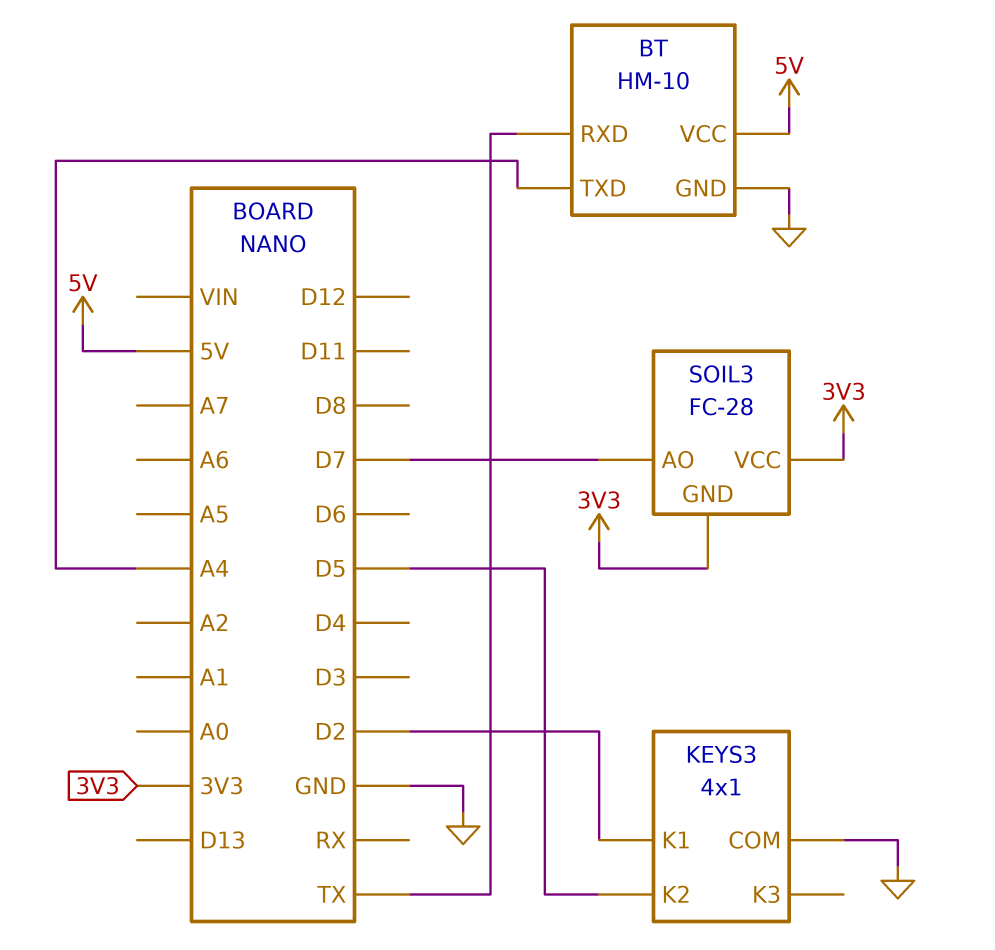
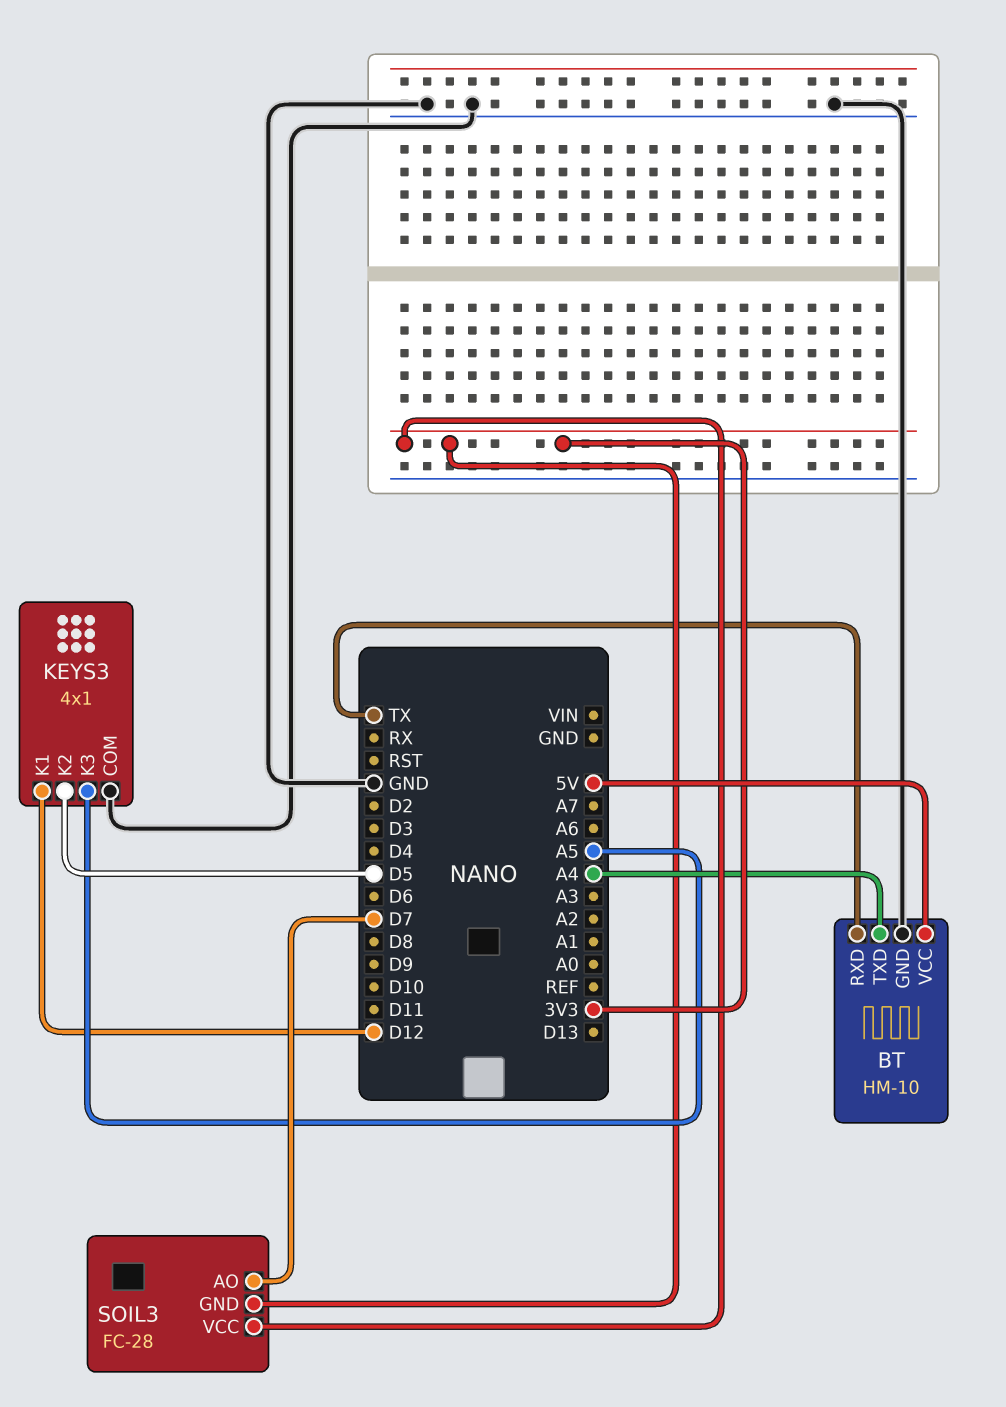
KEYS3 pin K1: D2 -> D12
KEYS3 pin K3: none -> A5

